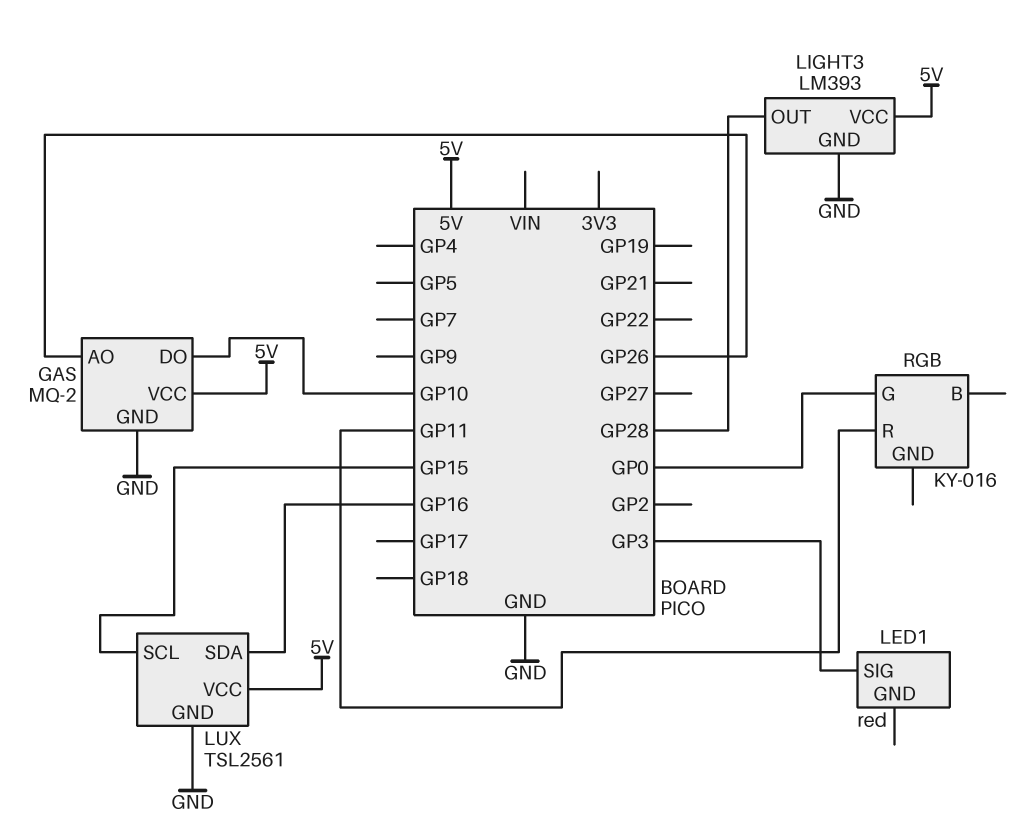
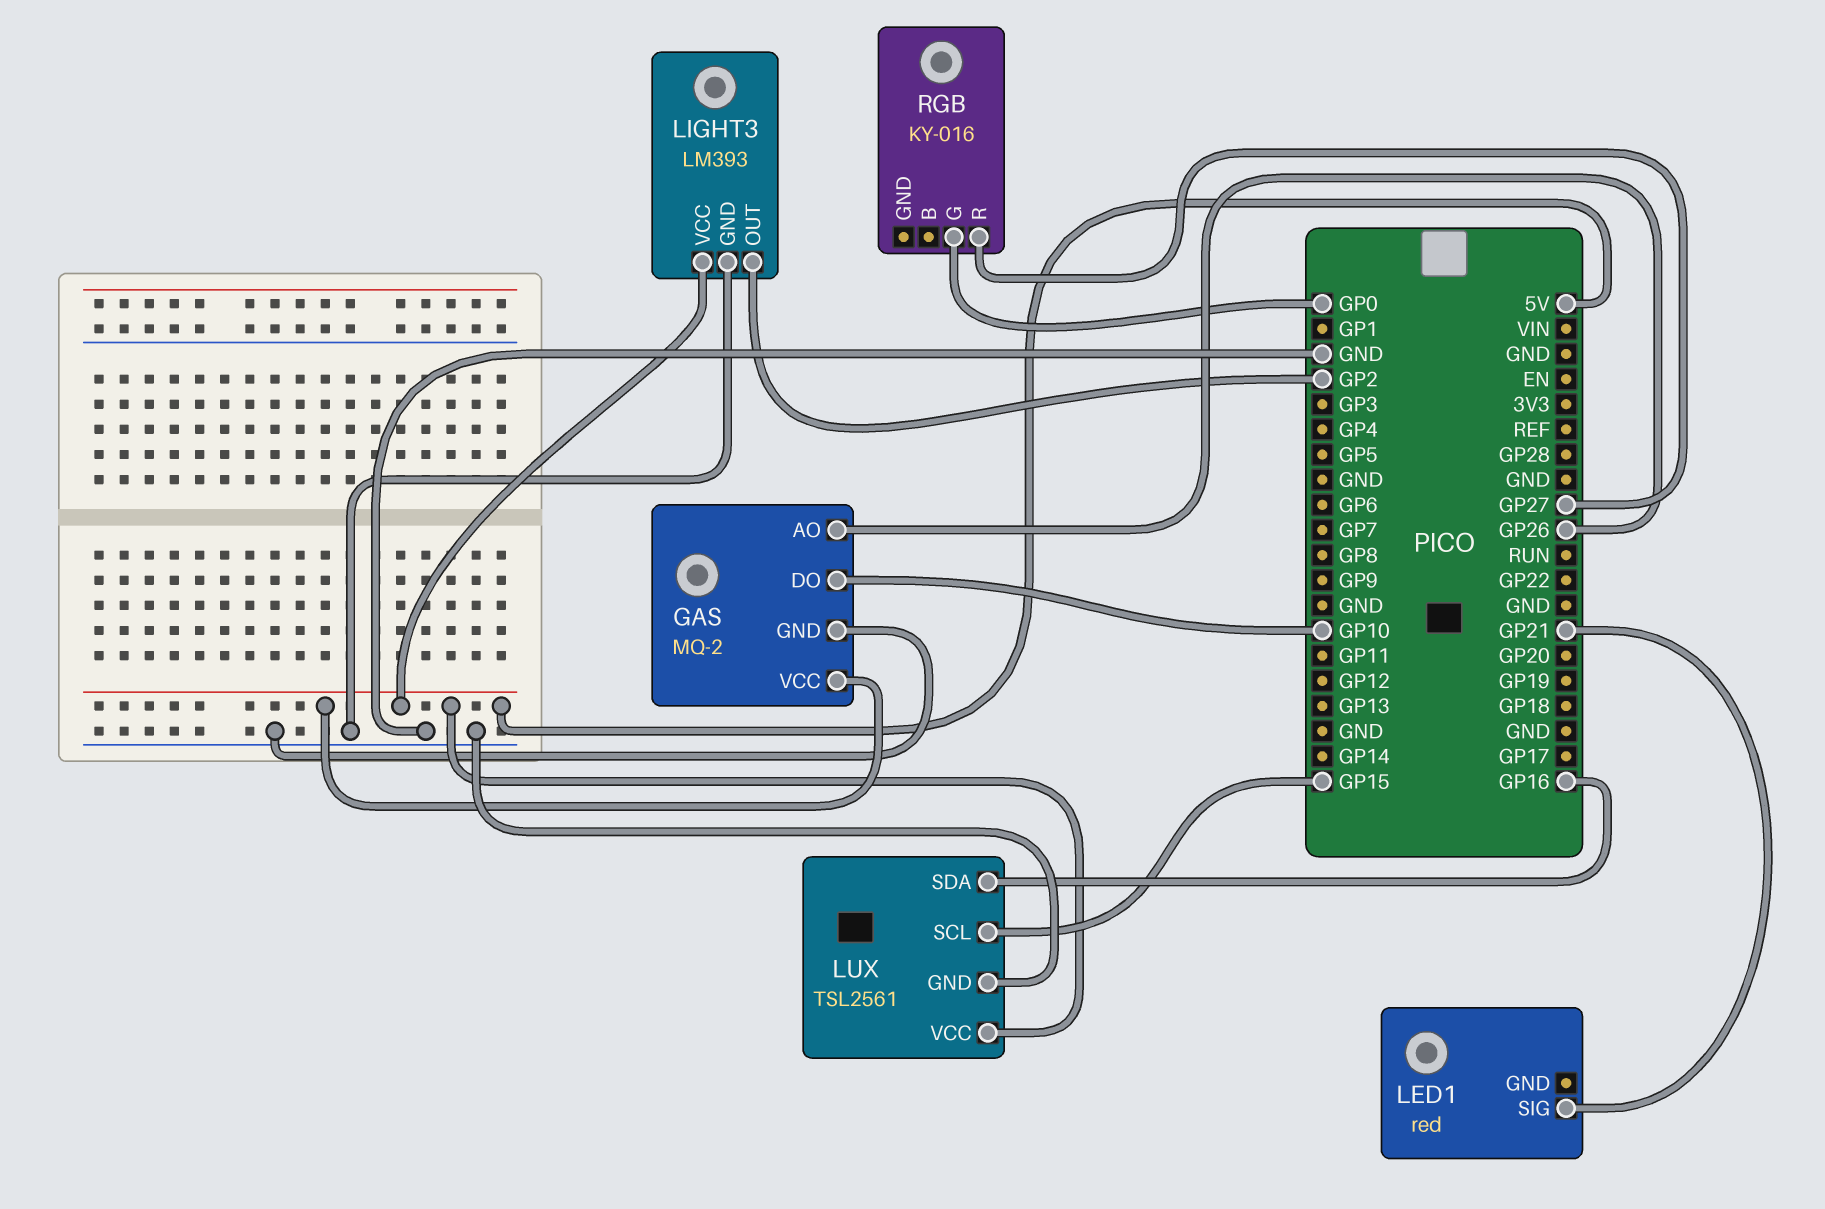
LED1 pin SIG: GP3 -> GP21
LIGHT3 pin OUT: GP28 -> GP2
RGB pin R: GP11 -> GP27

